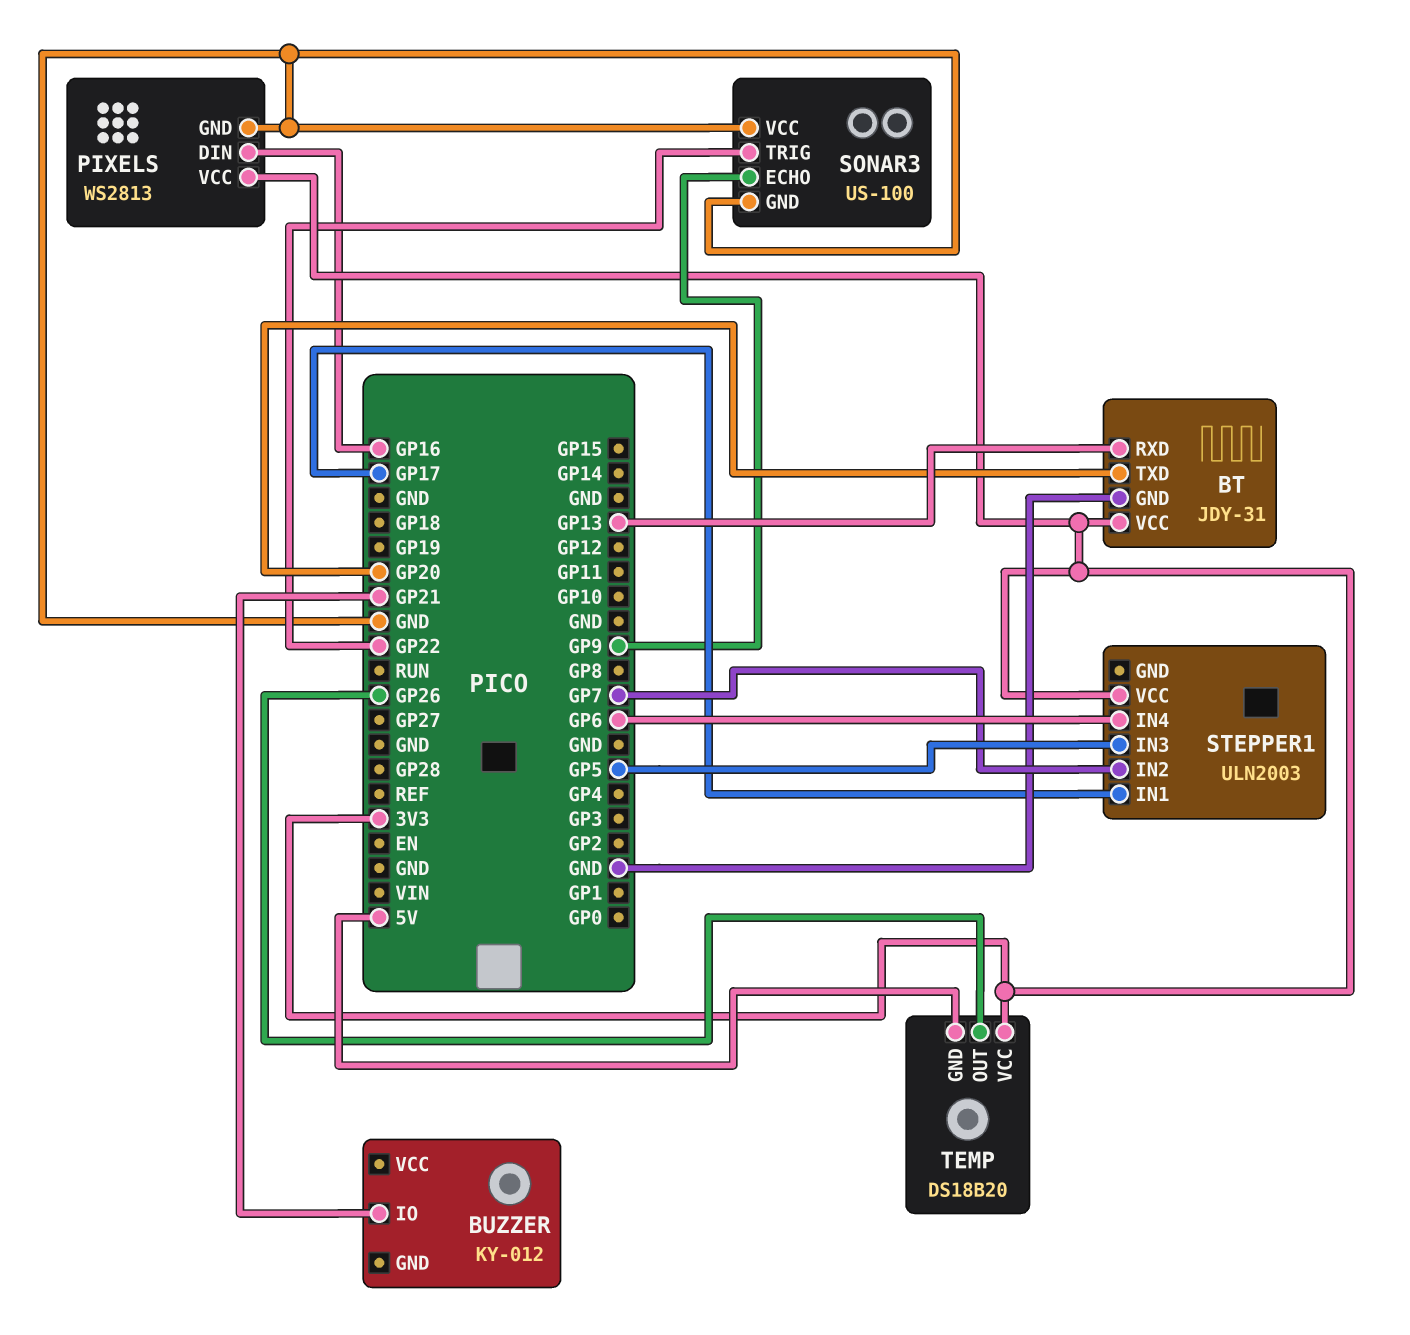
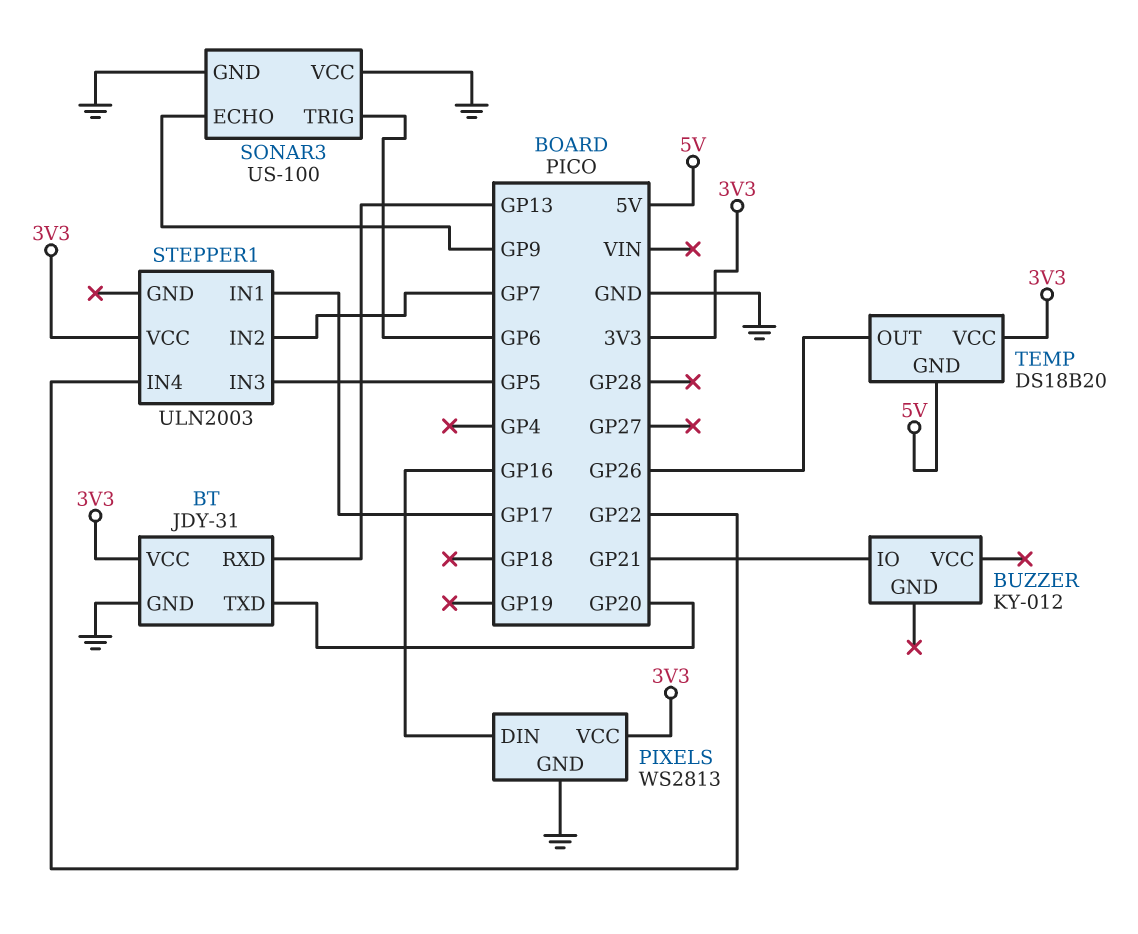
SONAR3 pin TRIG: GP22 -> GP6
STEPPER1 pin IN4: GP6 -> GP22

